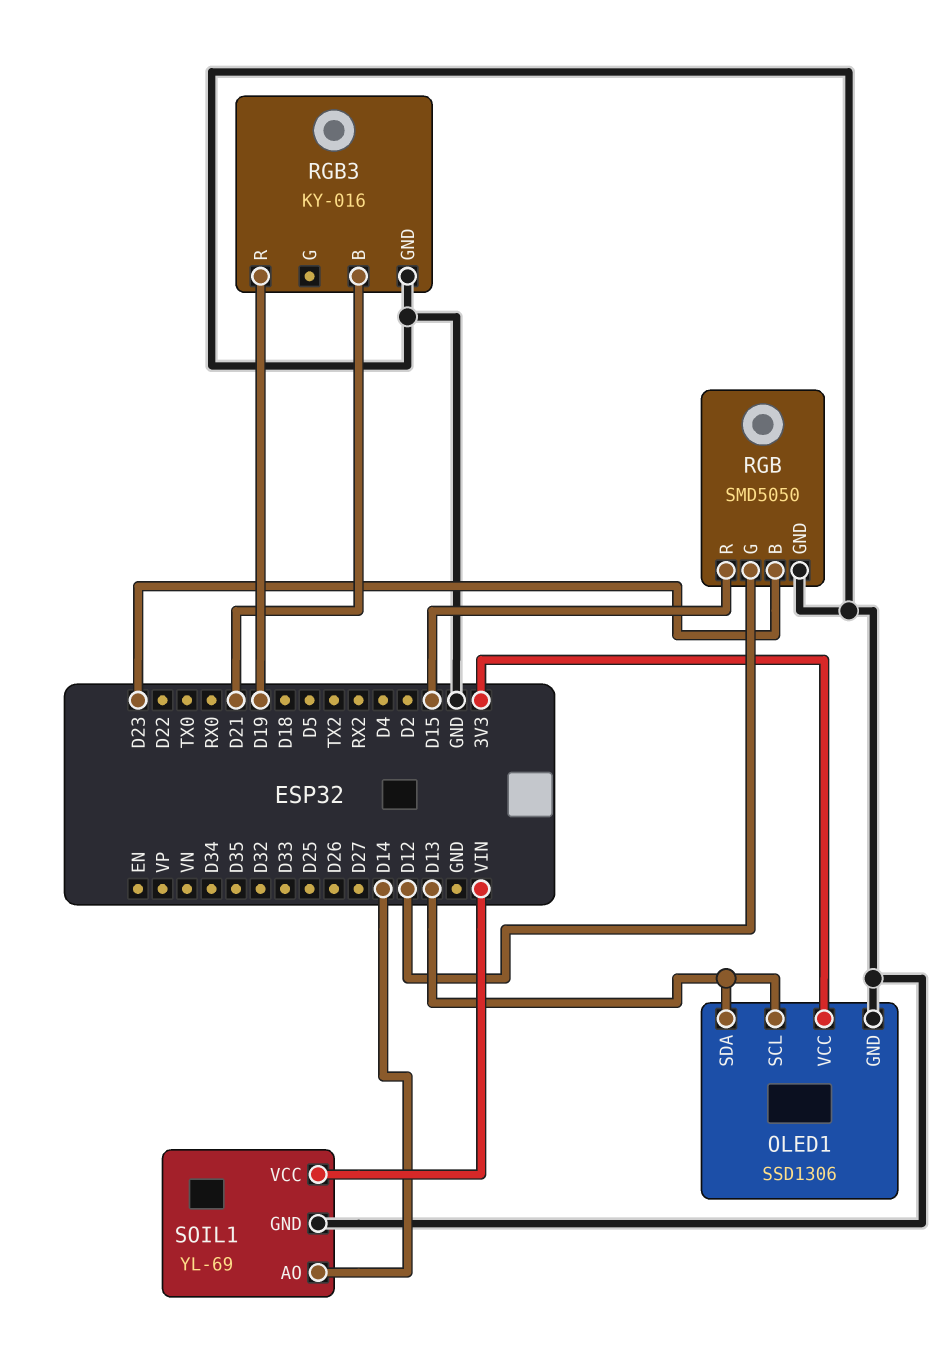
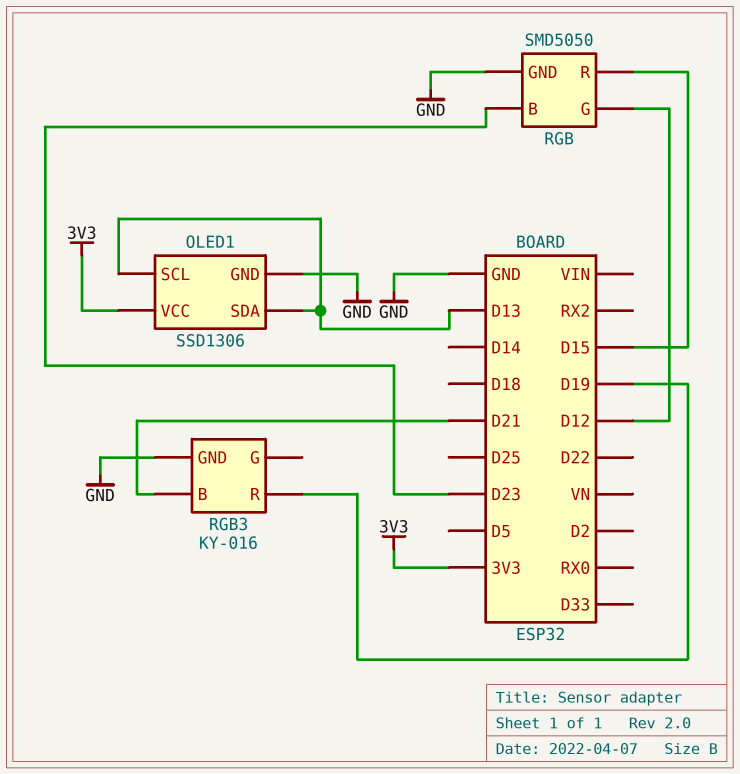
SOIL1: YL-69 -> none
SOIL1 pin AO: D14 -> none
SOIL1 pin GND: GND -> none
SOIL1 pin VCC: VIN -> none

